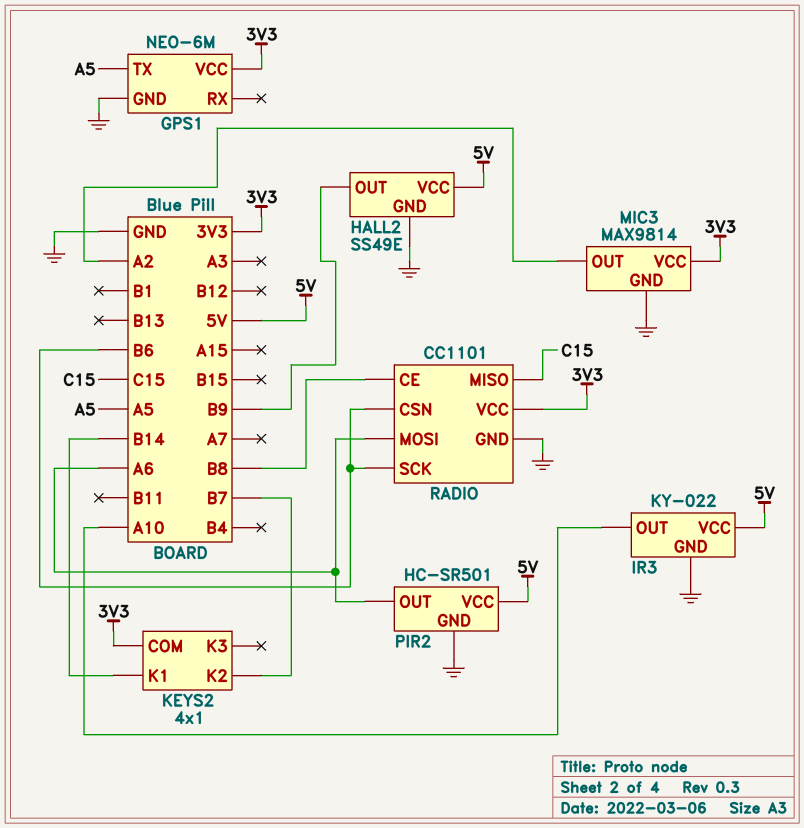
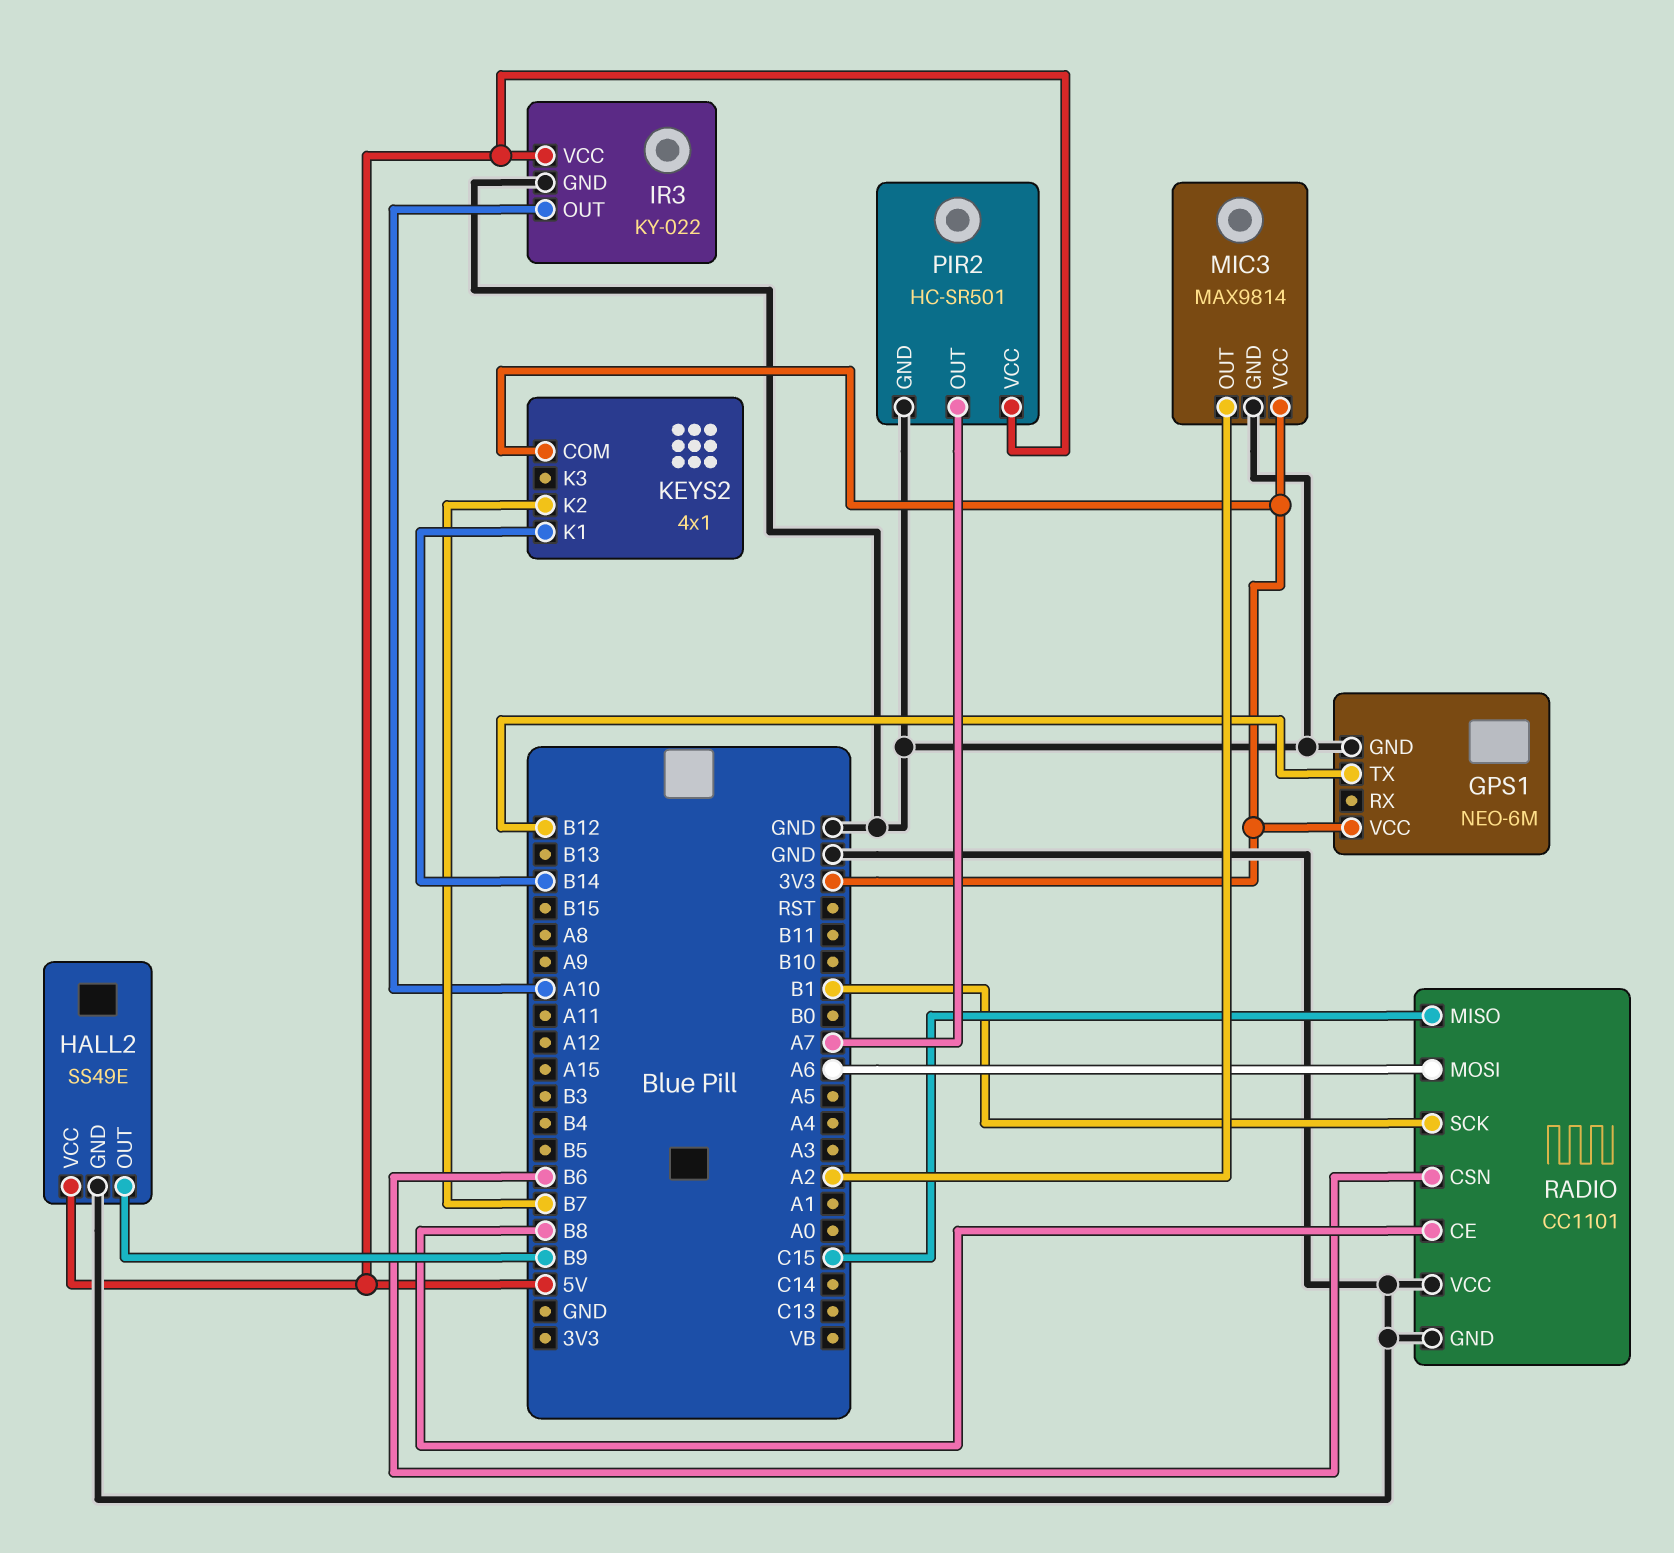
GPS1 pin TX: A5 -> B12
PIR2 pin OUT: A6 -> A7
RADIO pin SCK: B6 -> B1
RADIO pin VCC: 3V3 -> GND

